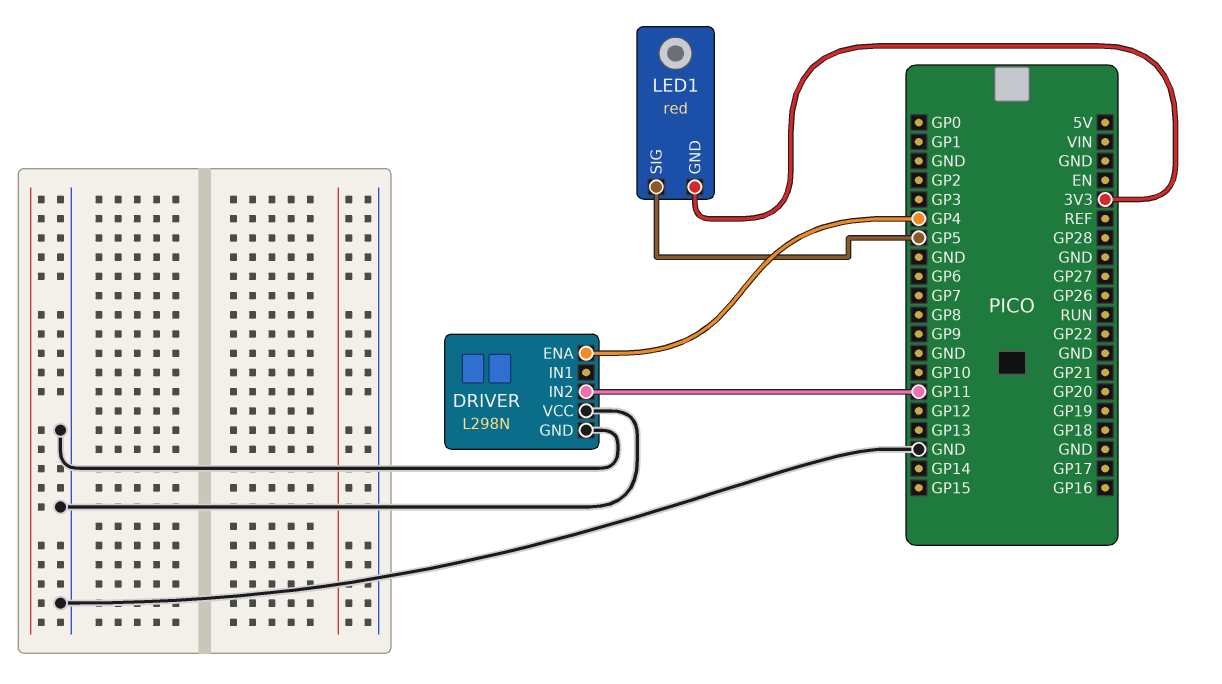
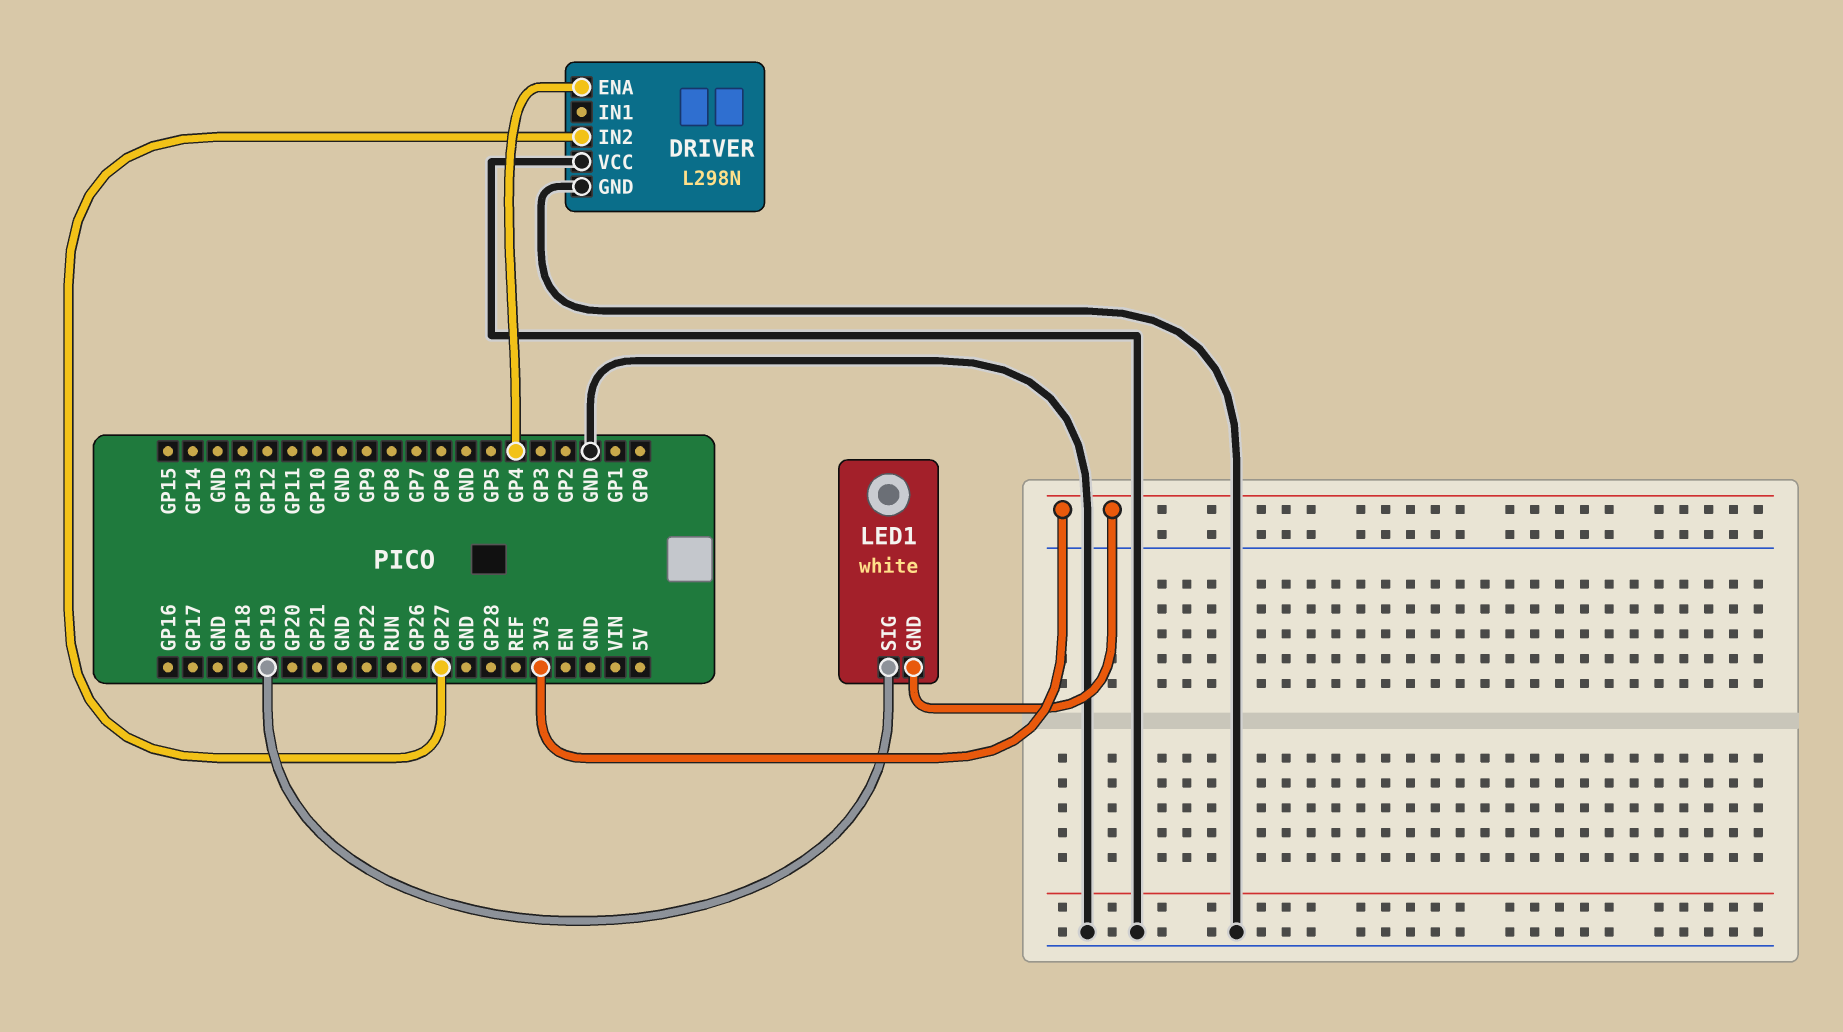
DRIVER pin IN2: GP11 -> GP27
LED1: red -> white
LED1 pin SIG: GP5 -> GP19

